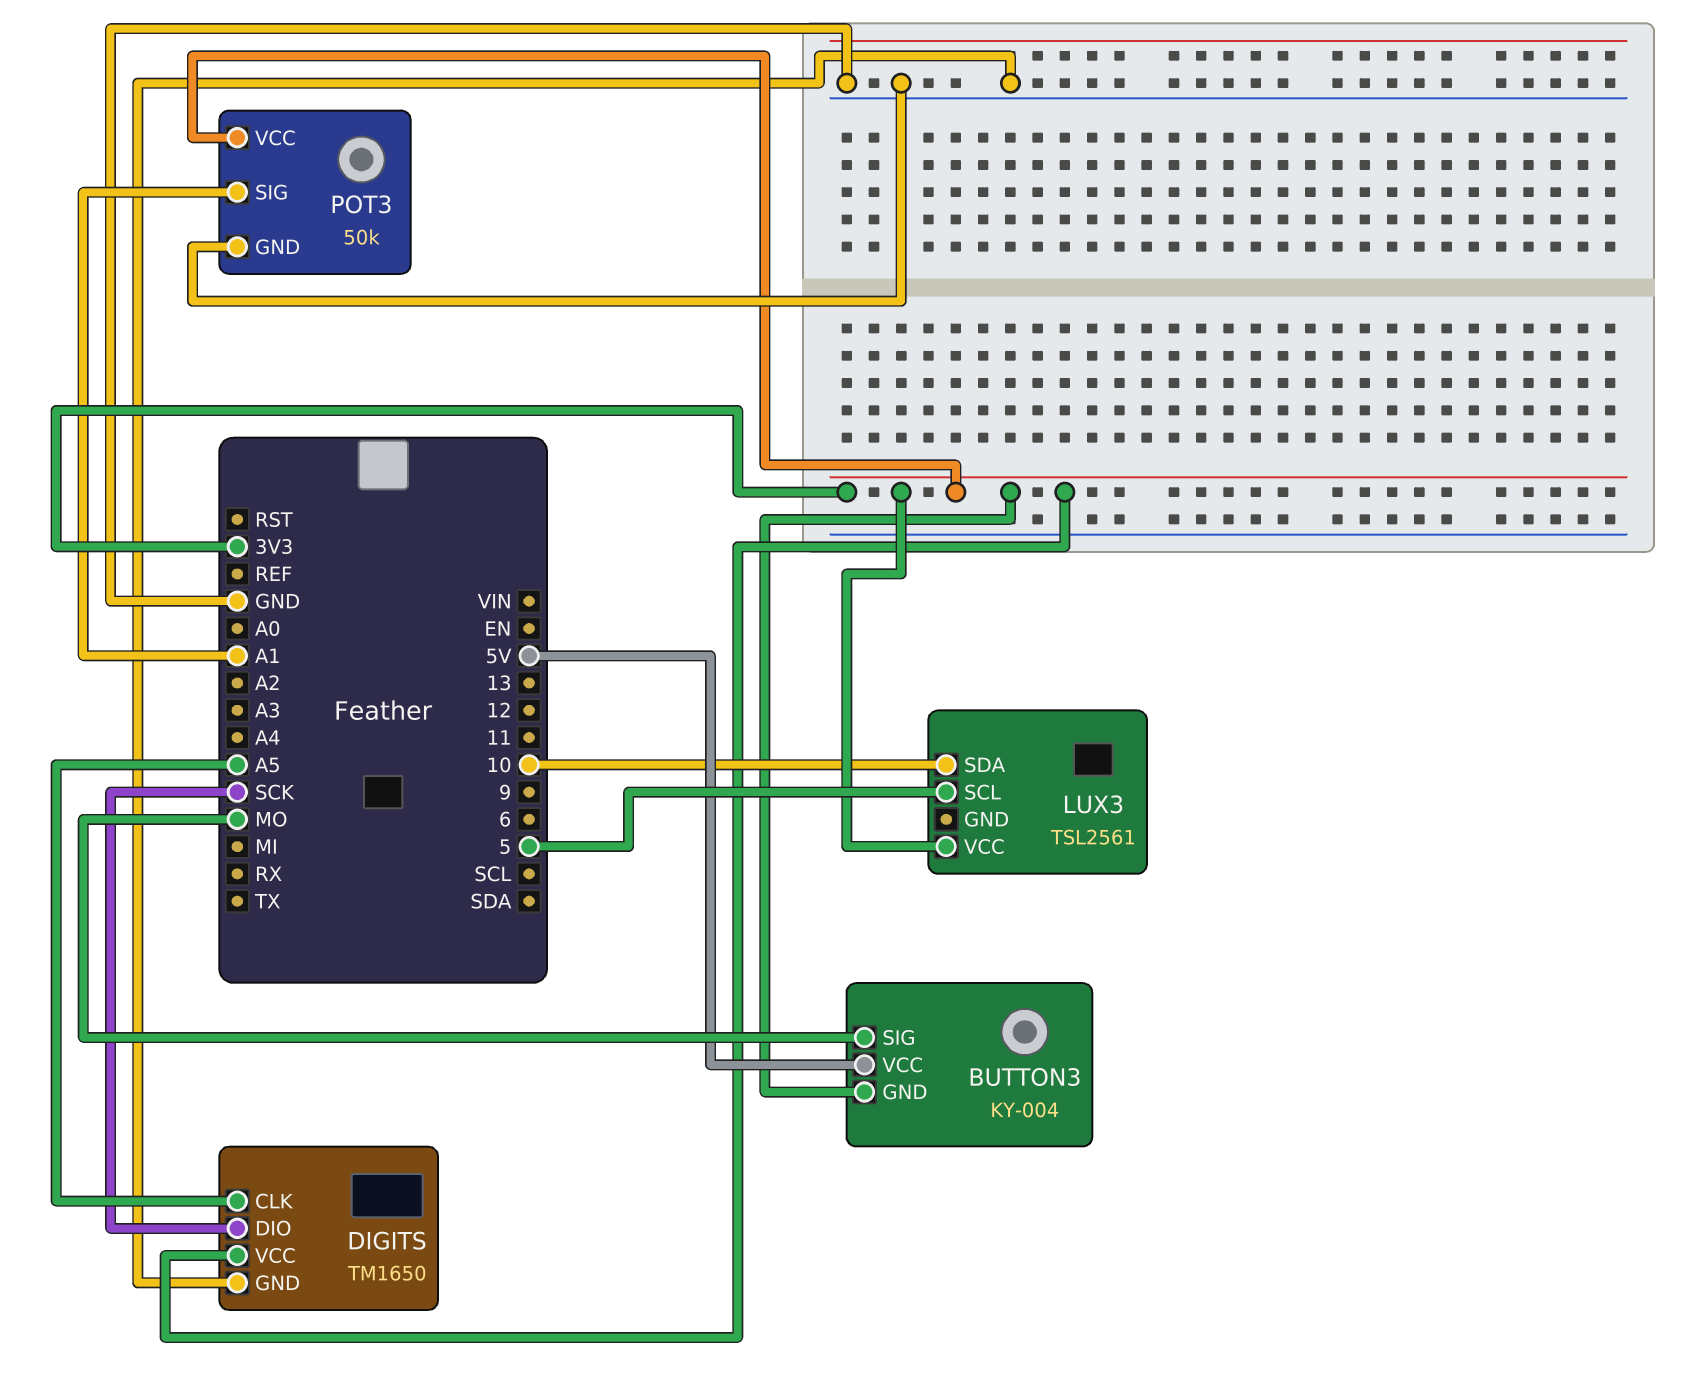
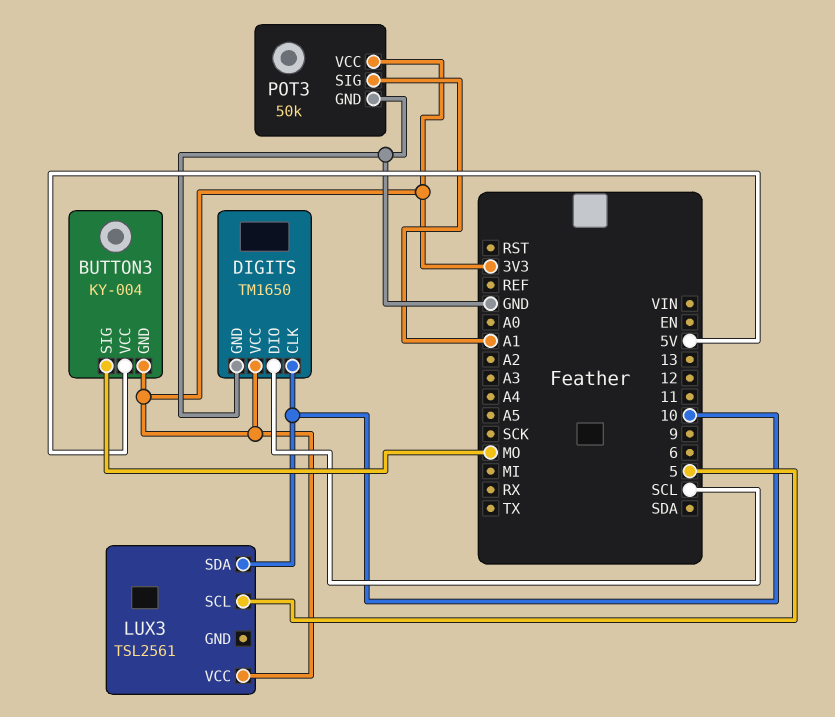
DIGITS pin CLK: A5 -> 10
DIGITS pin DIO: SCK -> SCL

